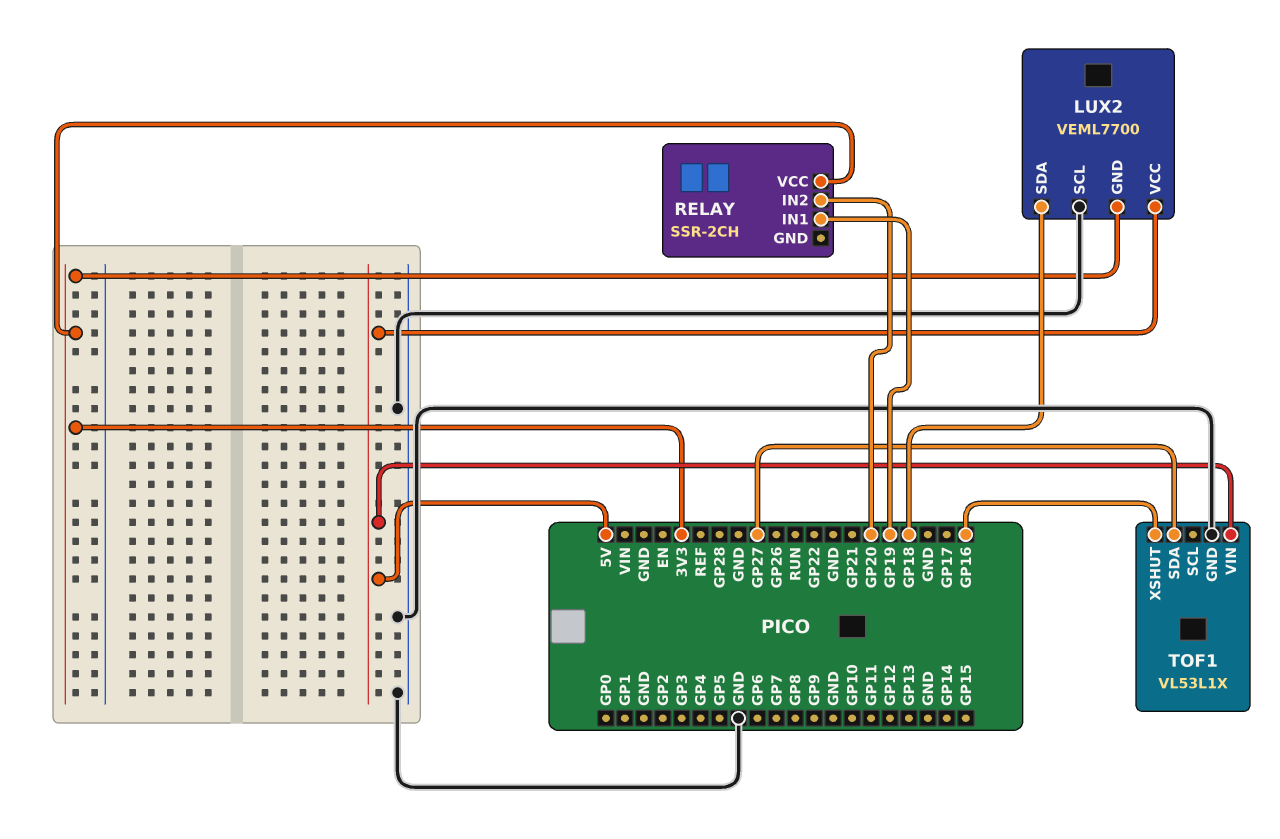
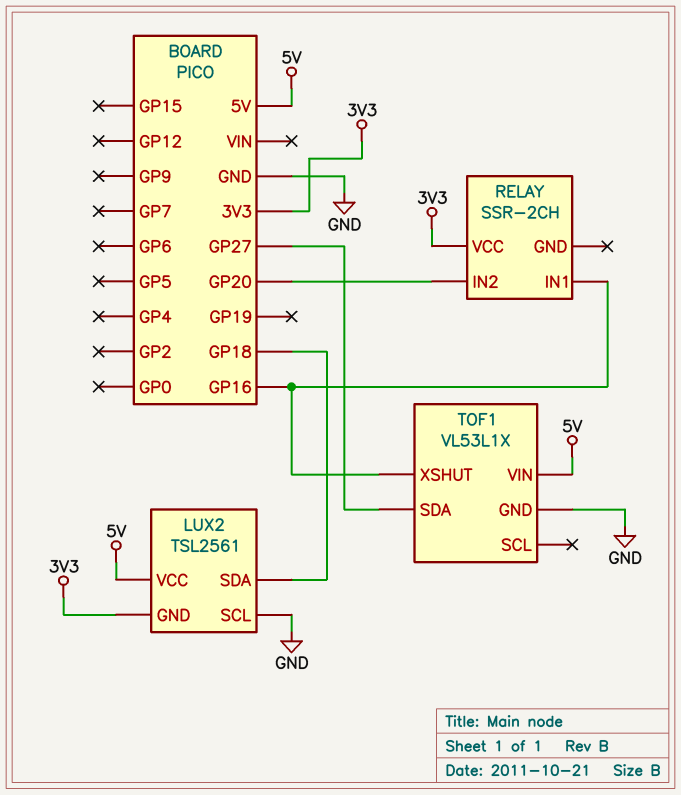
LUX2: VEML7700 -> TSL2561
RELAY pin IN1: GP19 -> GP16

